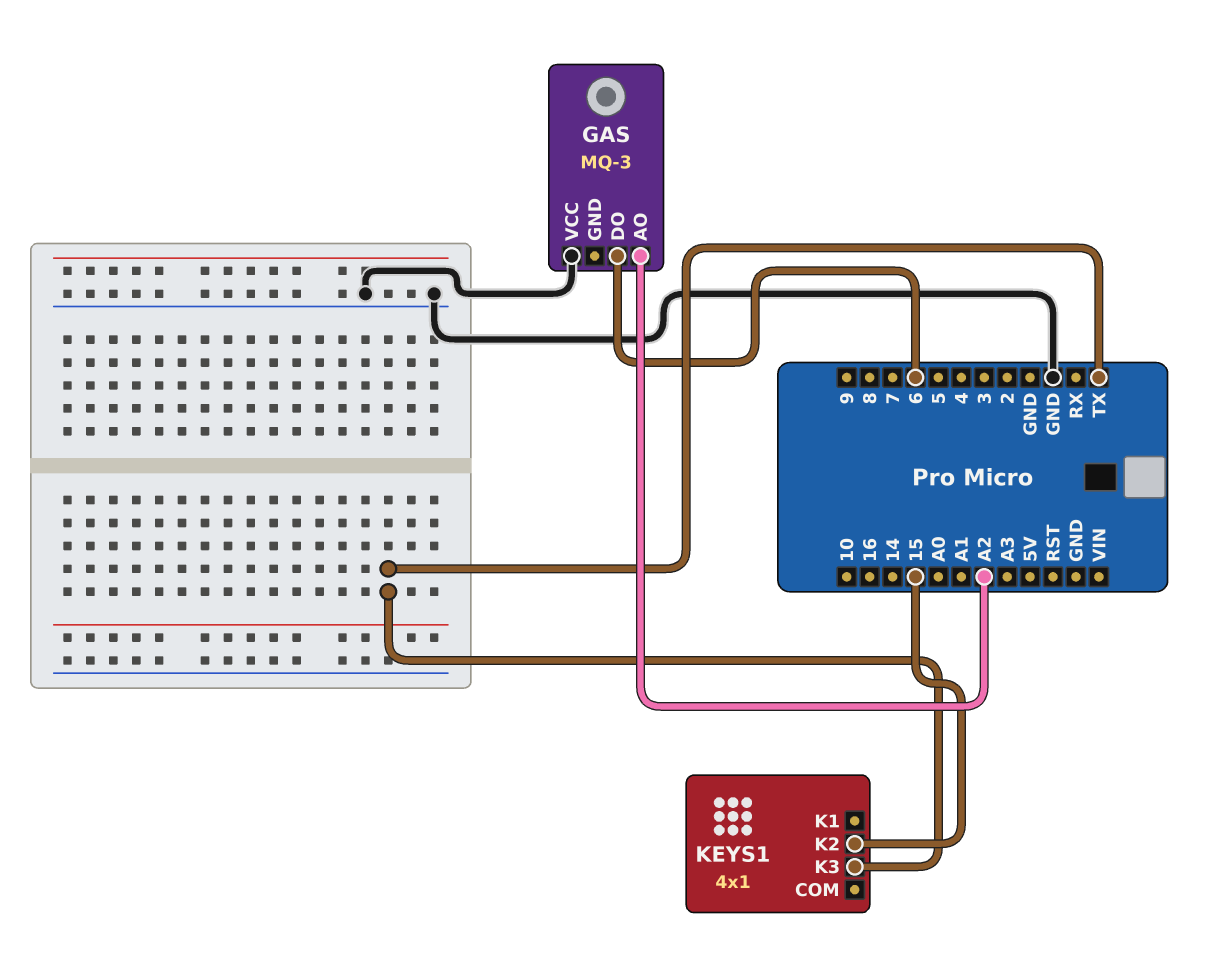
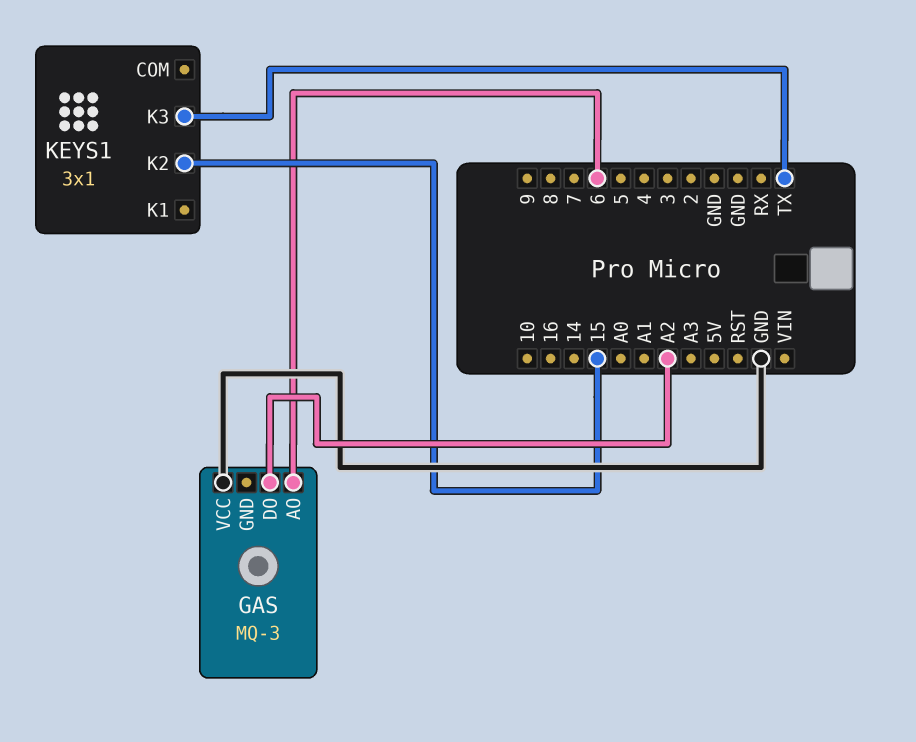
GAS pin AO: A2 -> 6
GAS pin DO: 6 -> A2
KEYS1: 4x1 -> 3x1

